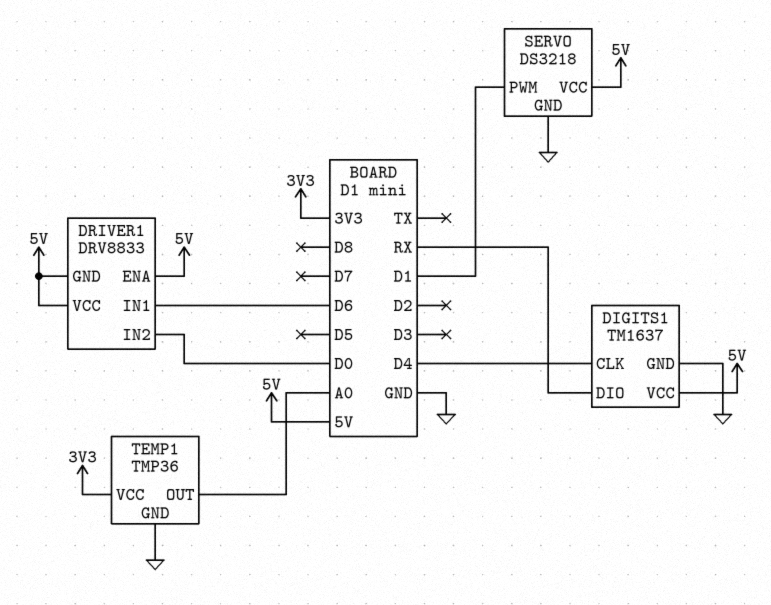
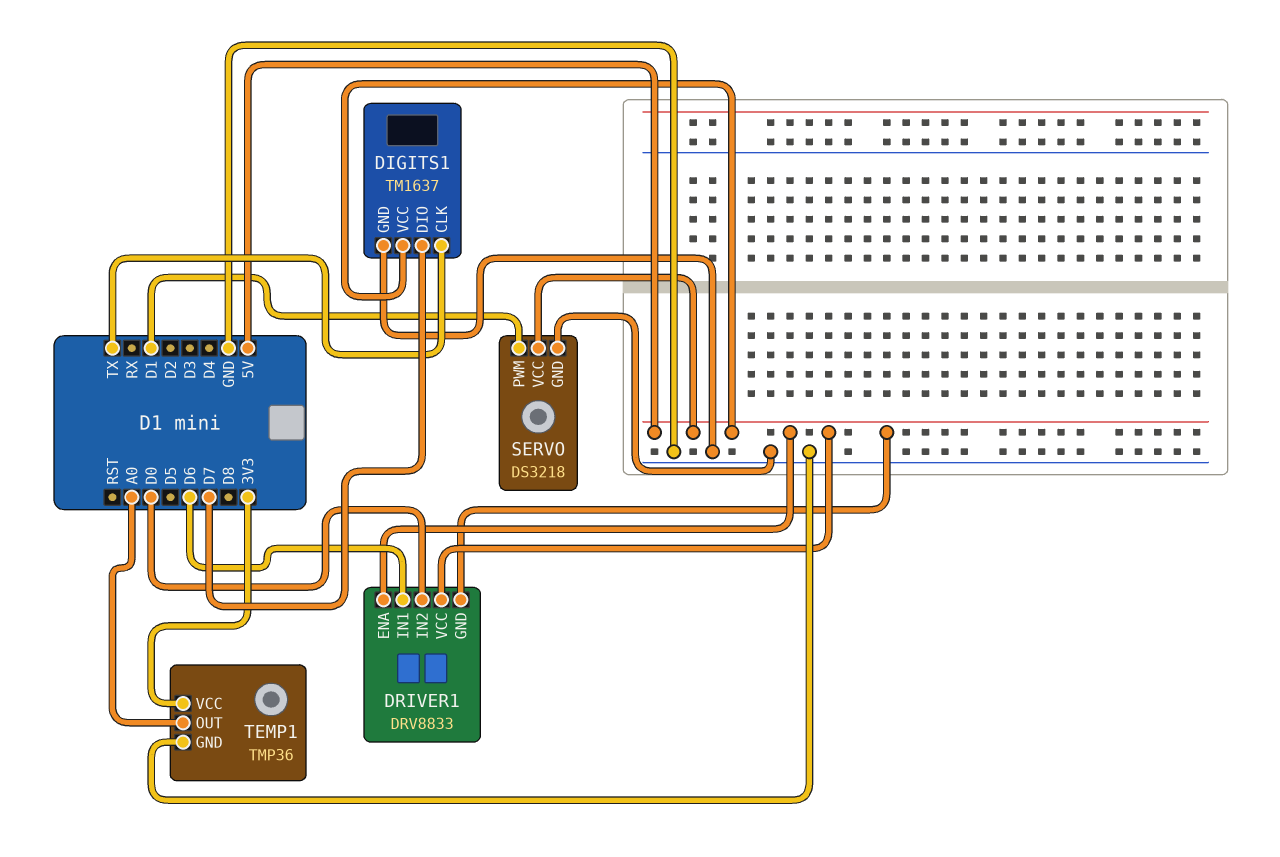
DIGITS1 pin CLK: D4 -> TX
DIGITS1 pin DIO: RX -> D7

